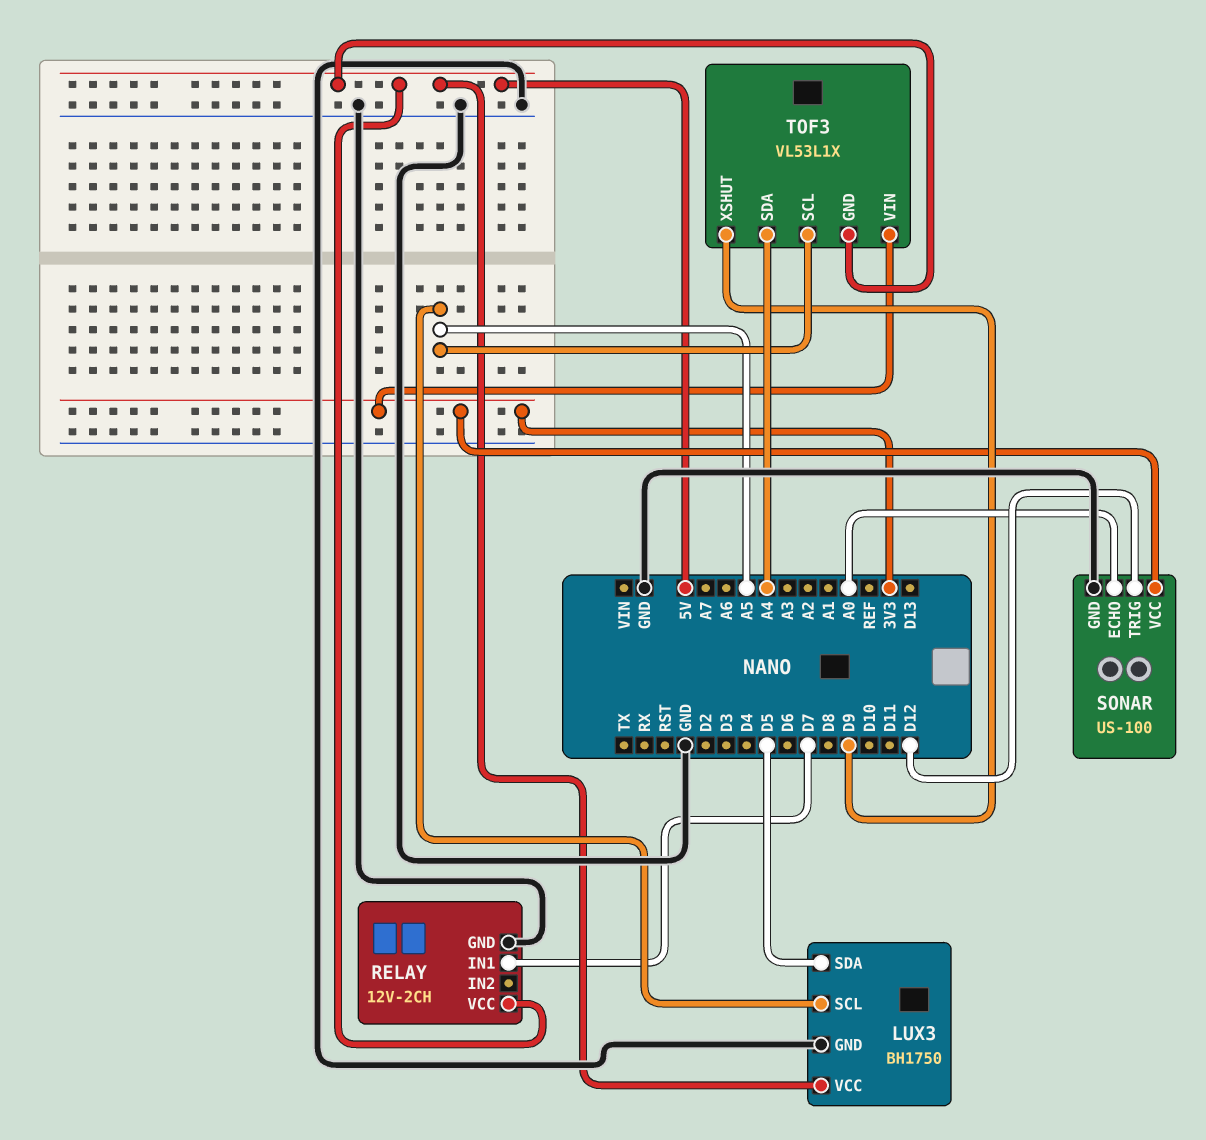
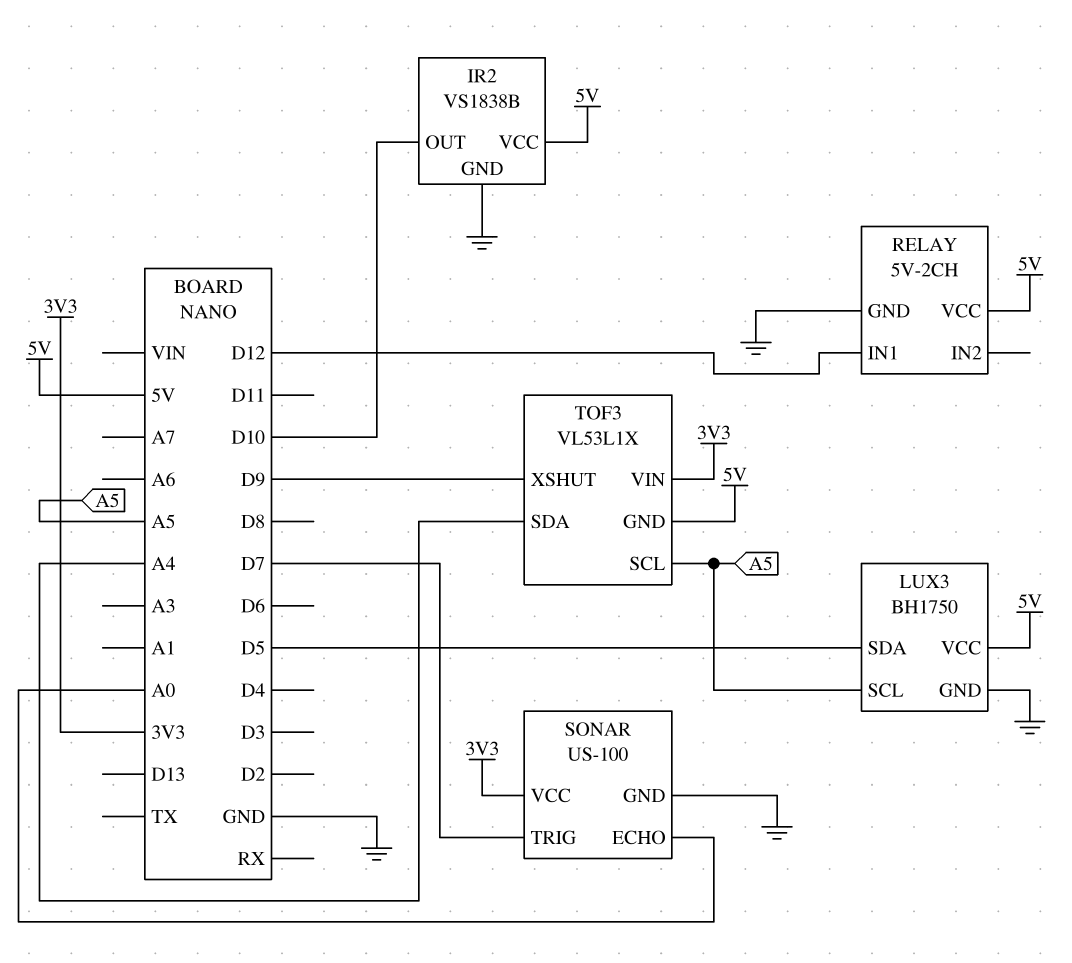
IR2: none -> VS1838B
IR2 pin GND: none -> GND
IR2 pin OUT: none -> D10
IR2 pin VCC: none -> 5V
RELAY: 12V-2CH -> 5V-2CH
RELAY pin IN1: D7 -> D12
SONAR pin TRIG: D12 -> D7

